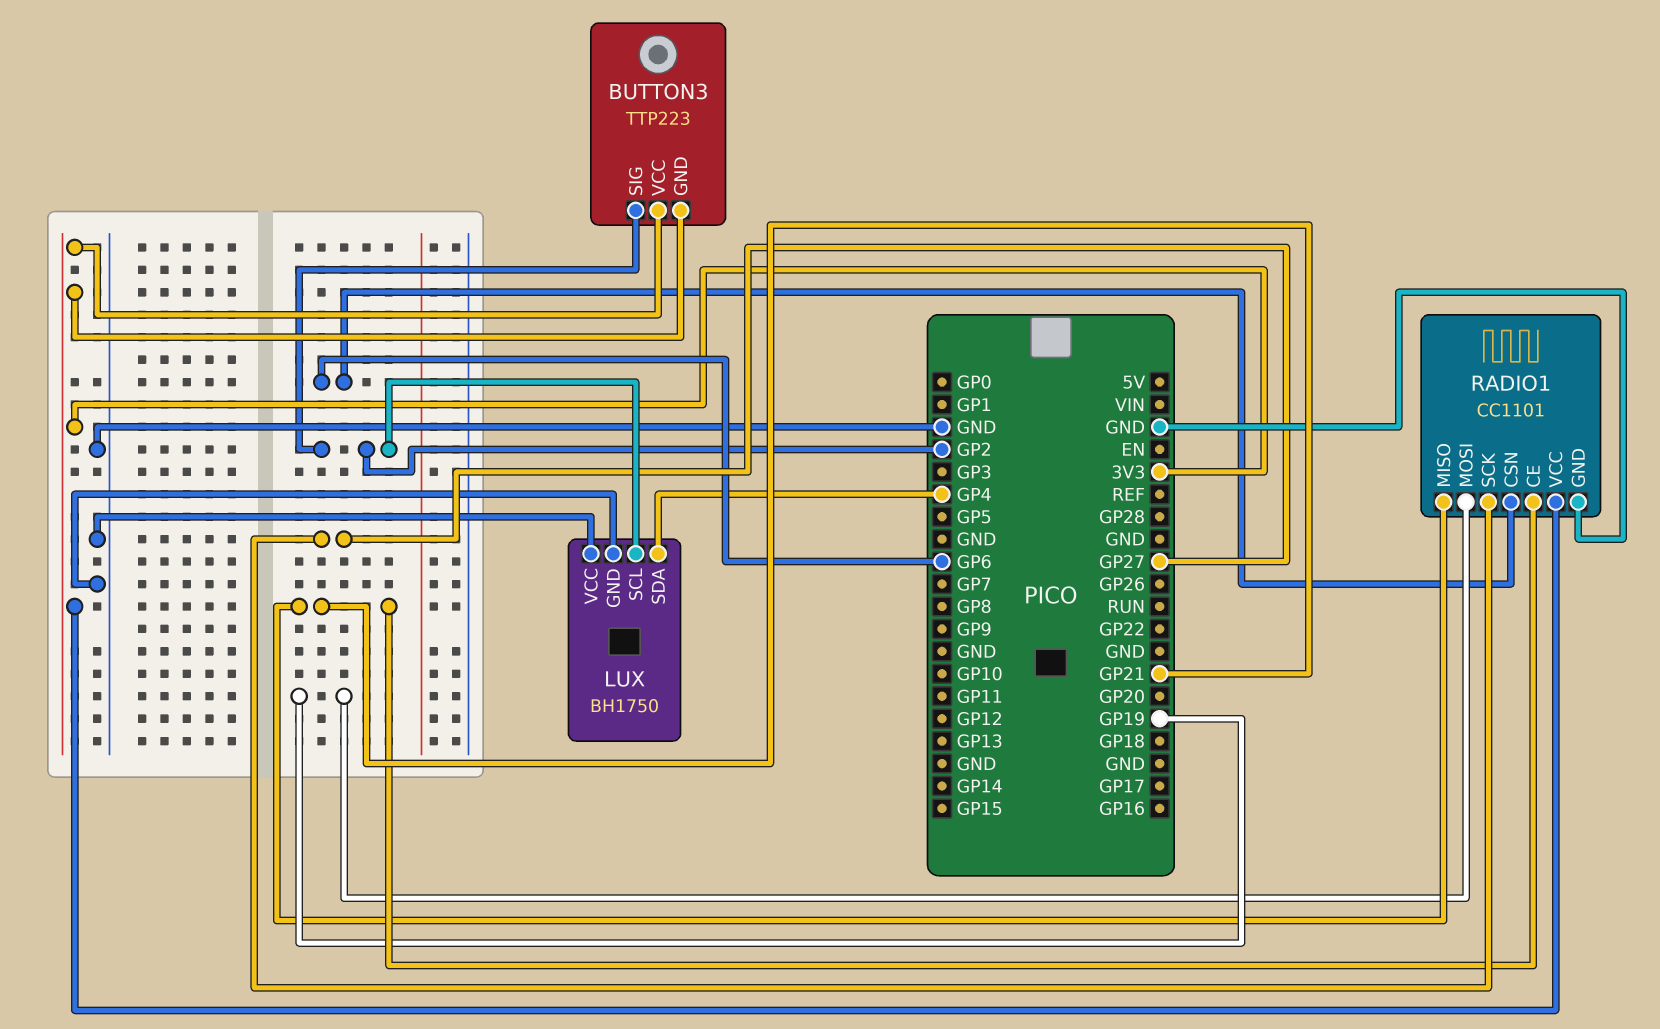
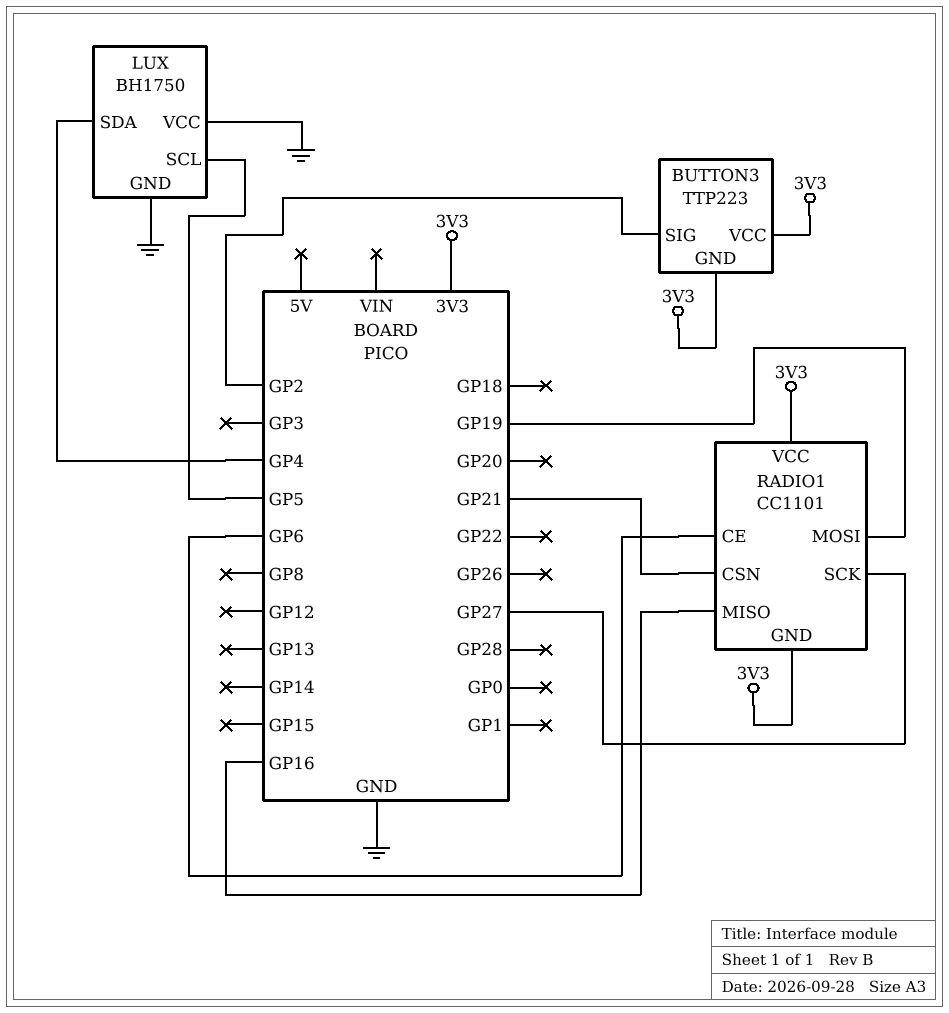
LUX pin SCL: GP2 -> GP5
RADIO1 pin CE: GP21 -> GP6
RADIO1 pin CSN: GP6 -> GP21
RADIO1 pin GND: GND -> 3V3
RADIO1 pin MISO: GP21 -> GP16

